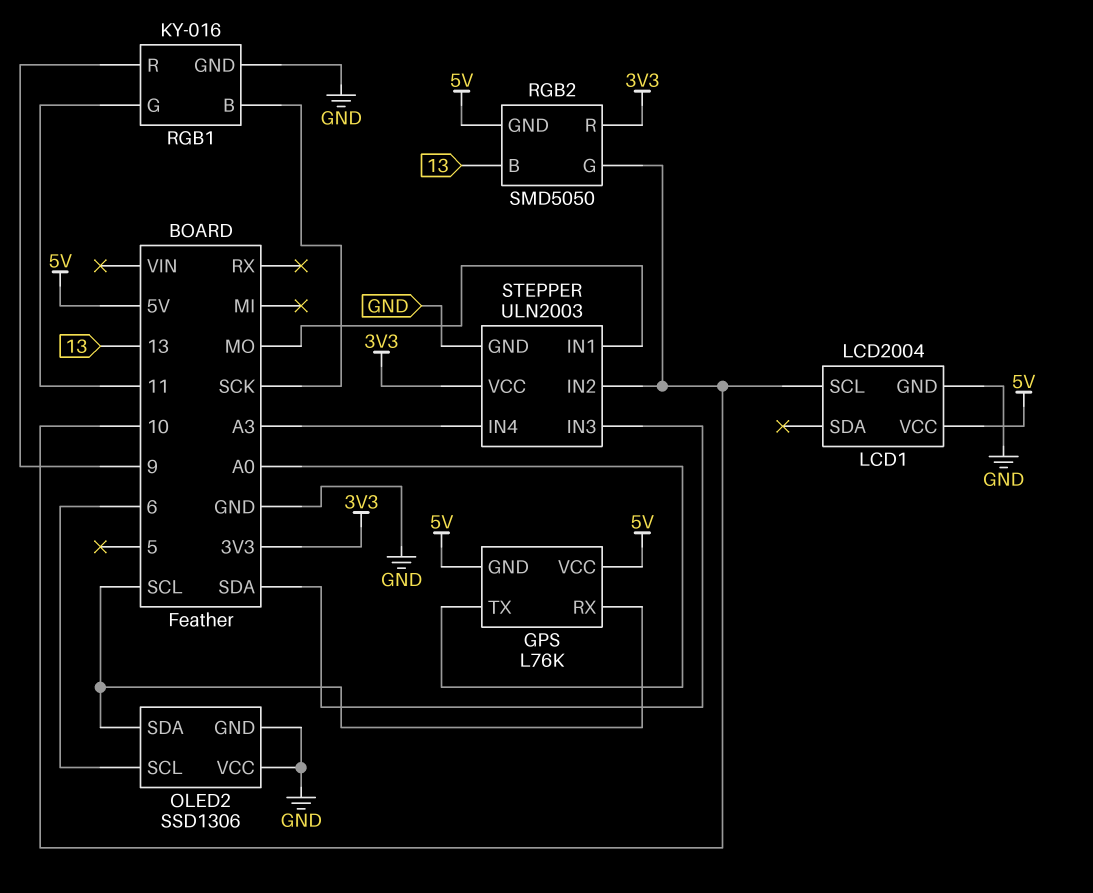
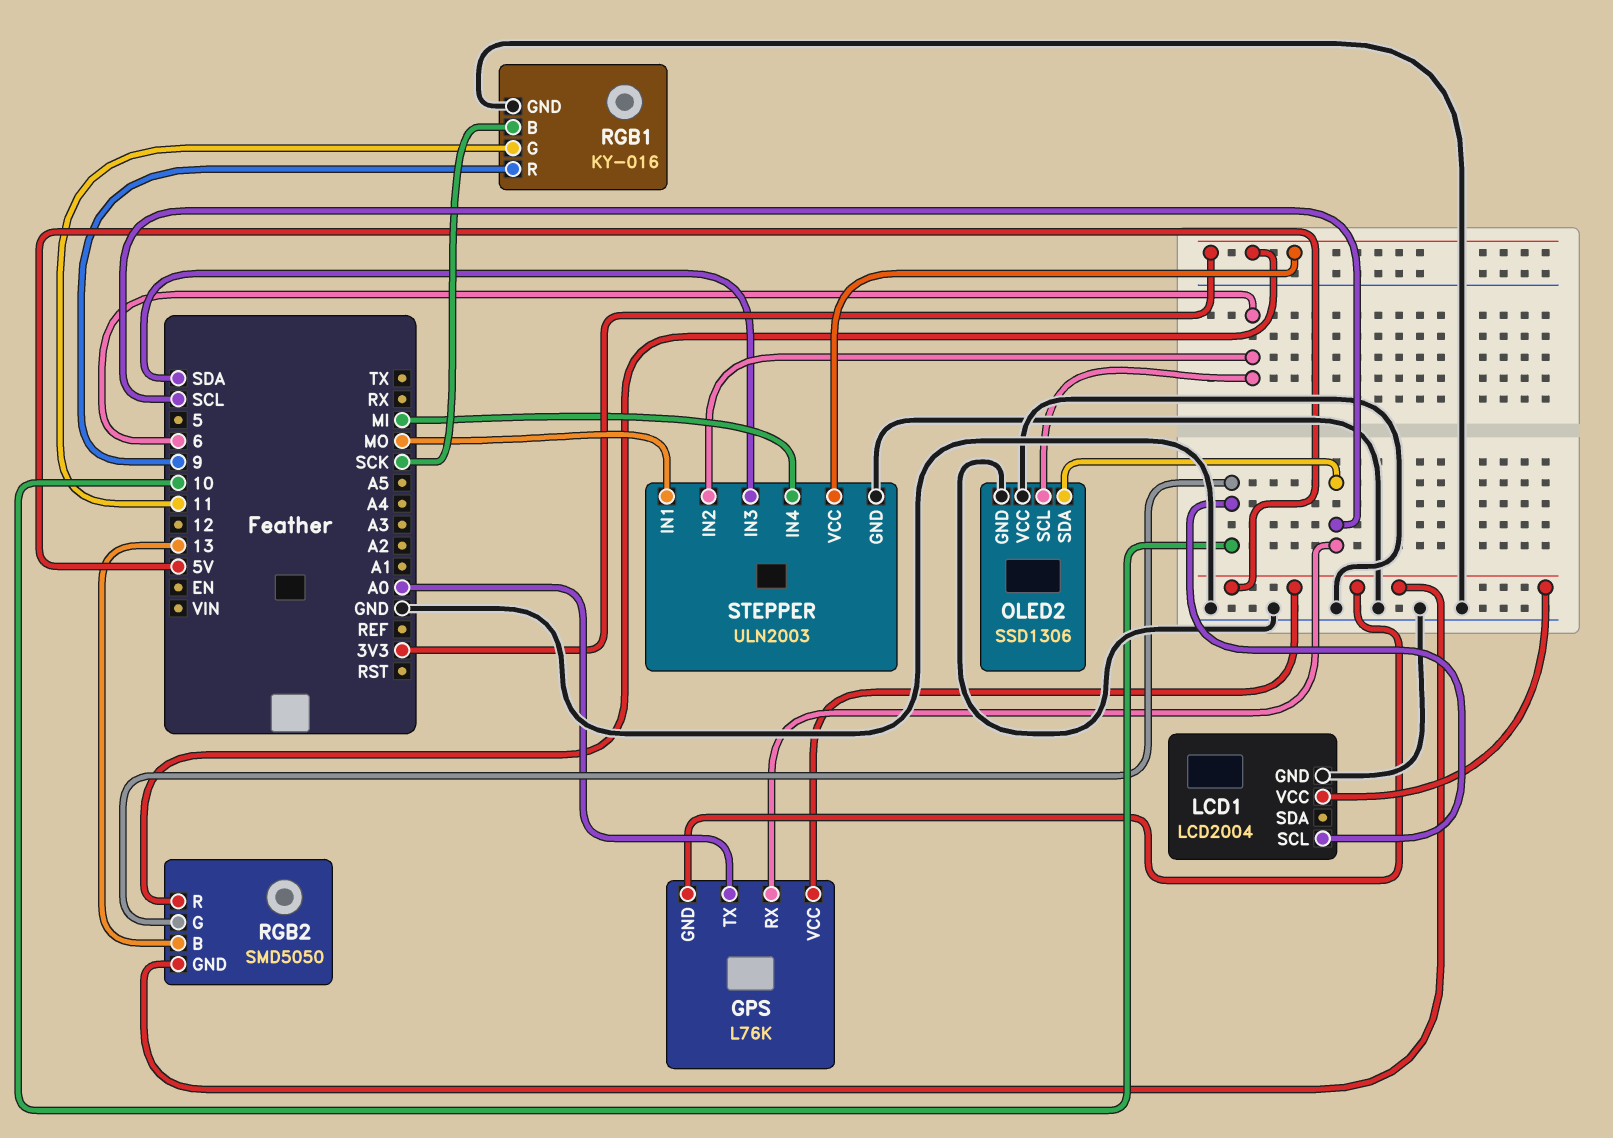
STEPPER pin IN2: 10 -> 6
STEPPER pin IN4: A3 -> MI

